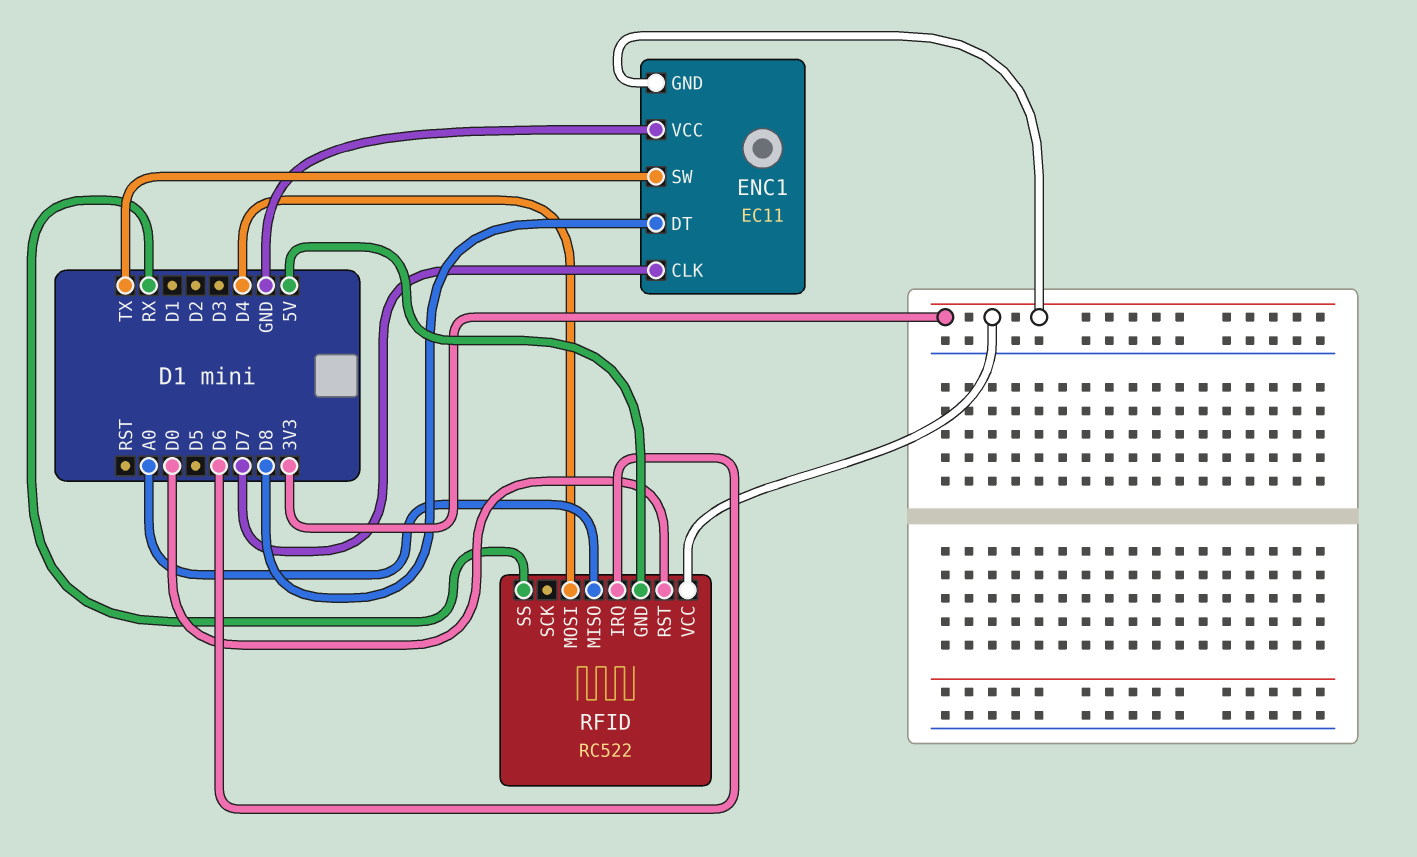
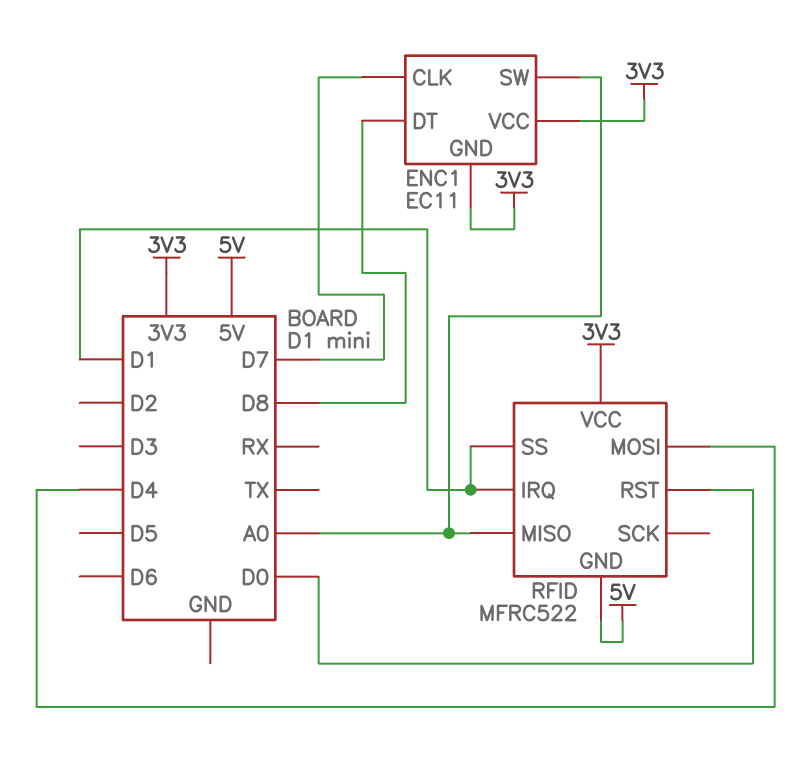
ENC1 pin SW: TX -> A0
ENC1 pin VCC: GND -> 3V3
RFID: RC522 -> MFRC522
RFID pin IRQ: D6 -> D1
RFID pin SS: RX -> D1

